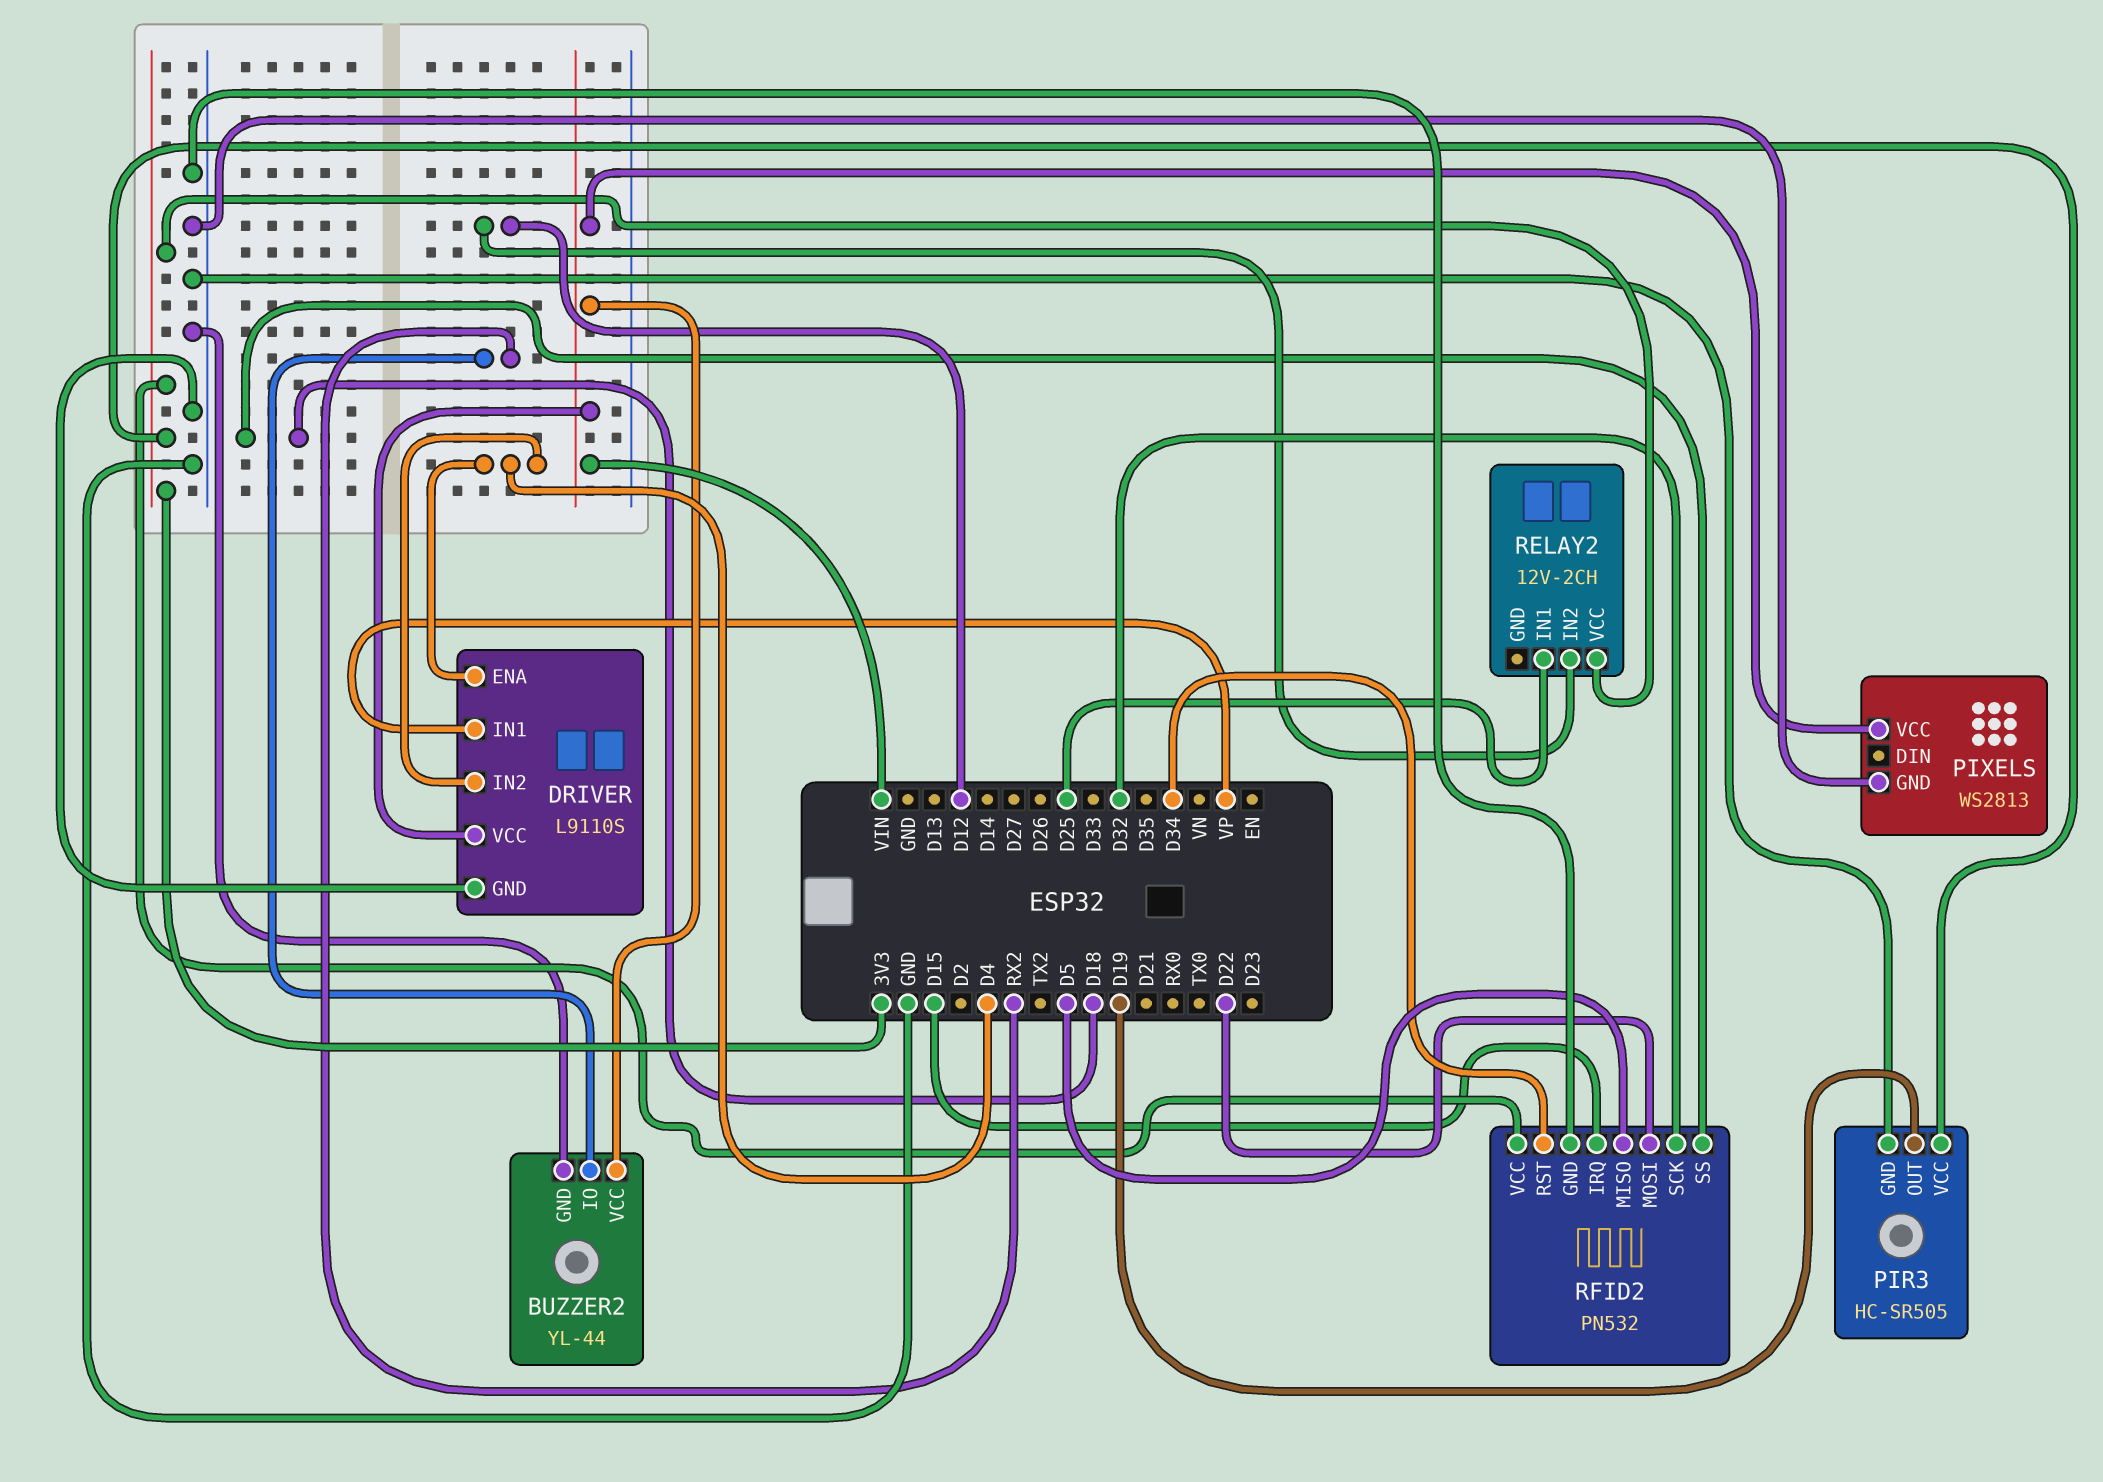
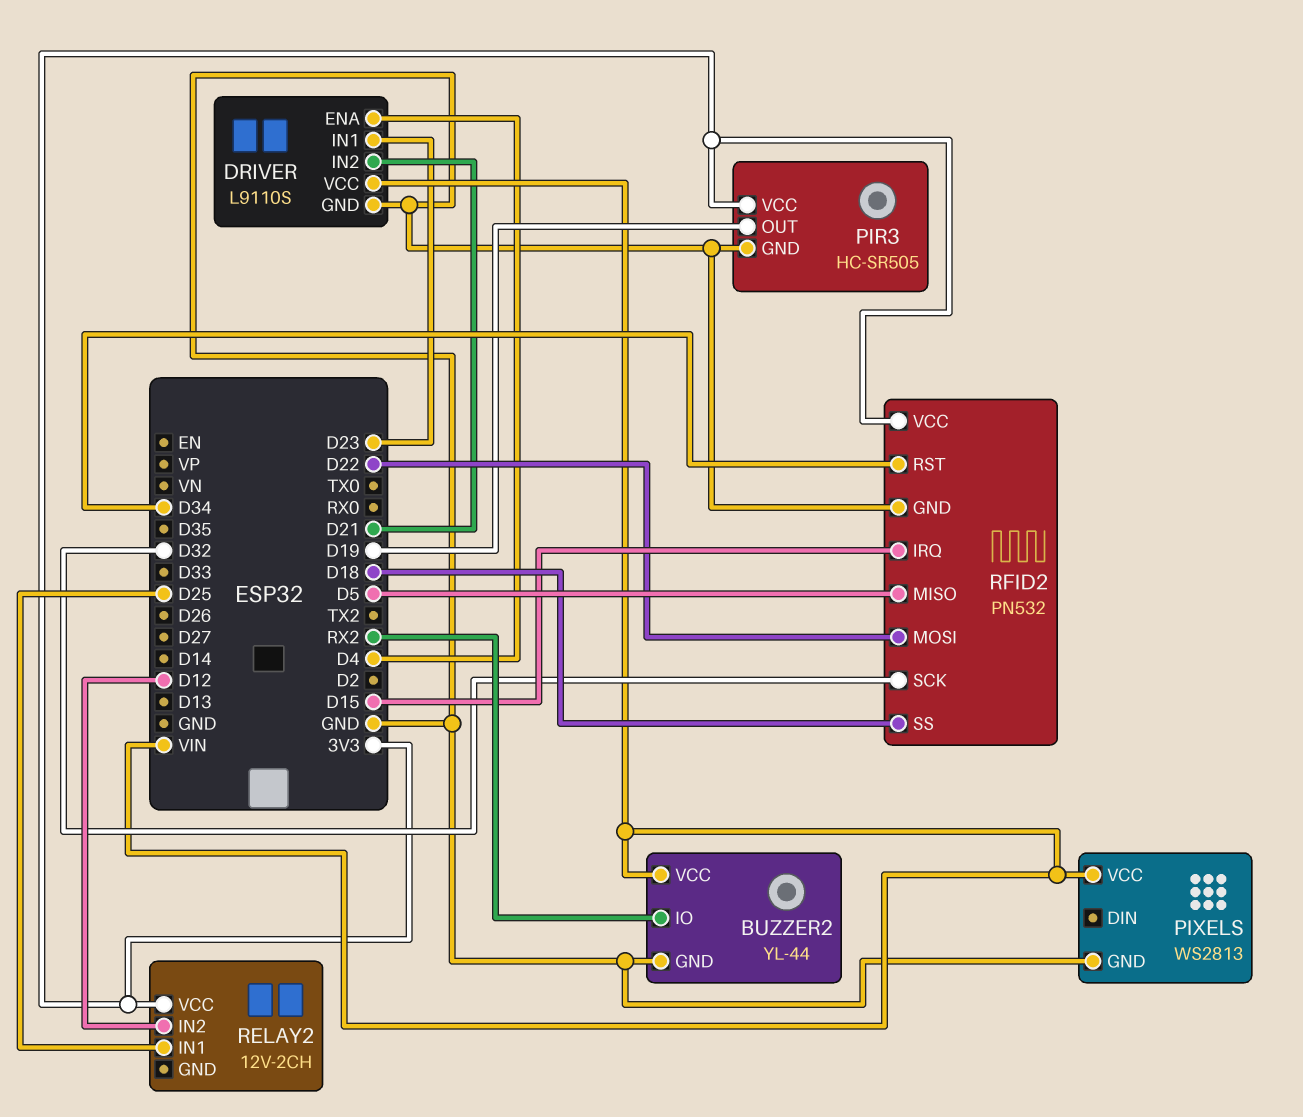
DRIVER pin IN1: VP -> D23
DRIVER pin IN2: D4 -> D21

